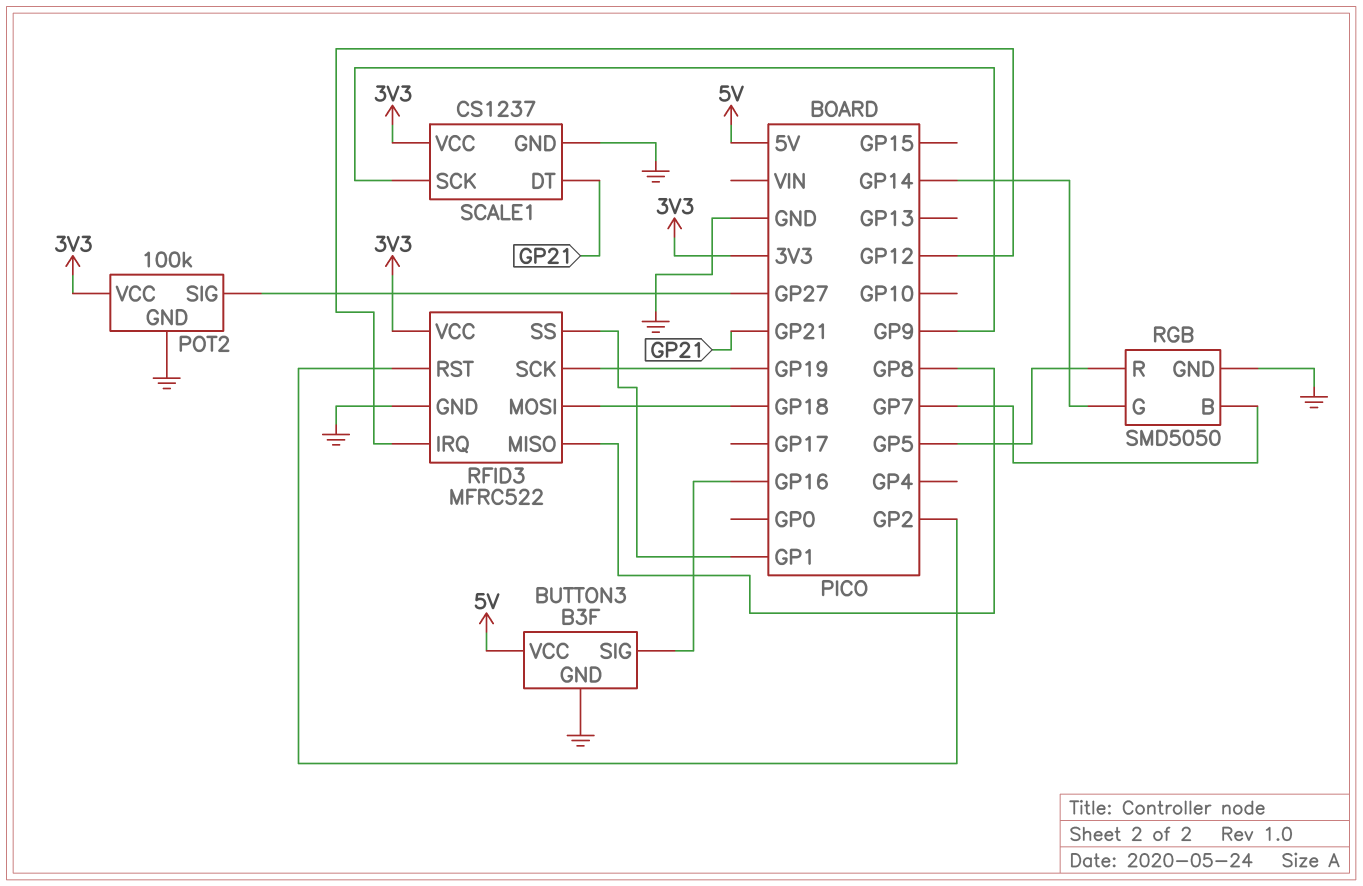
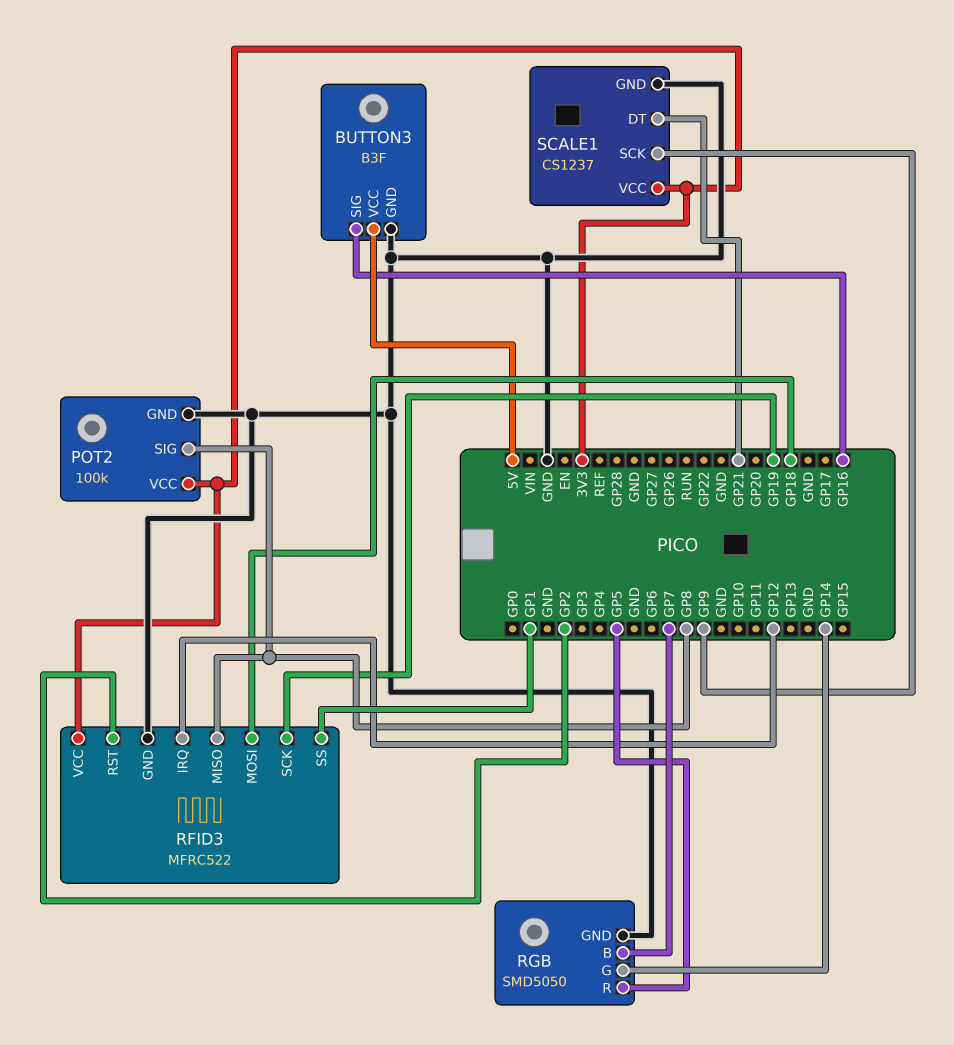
POT2 pin SIG: GP27 -> GP8

